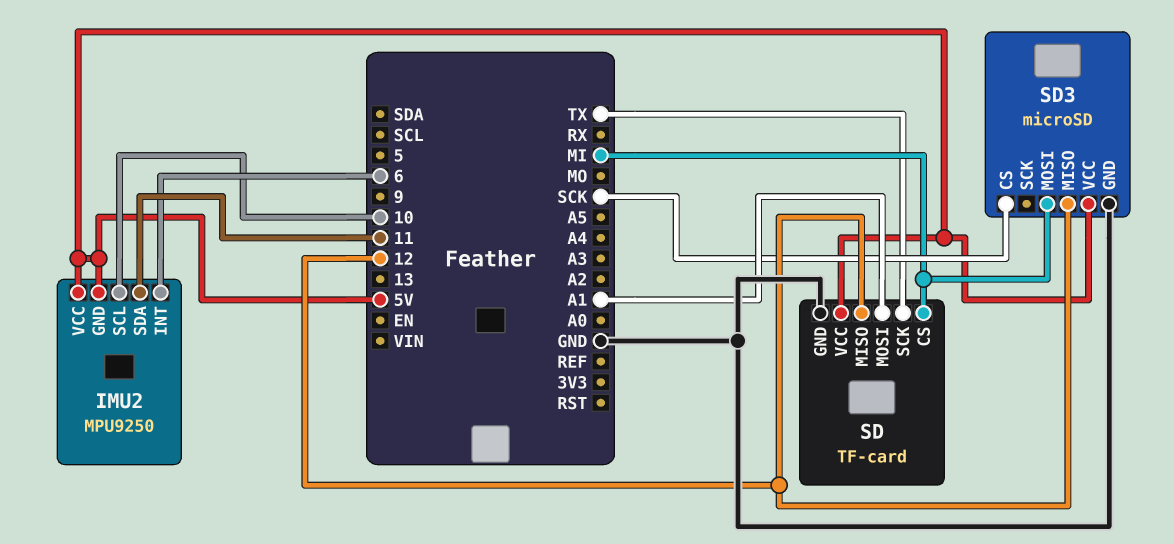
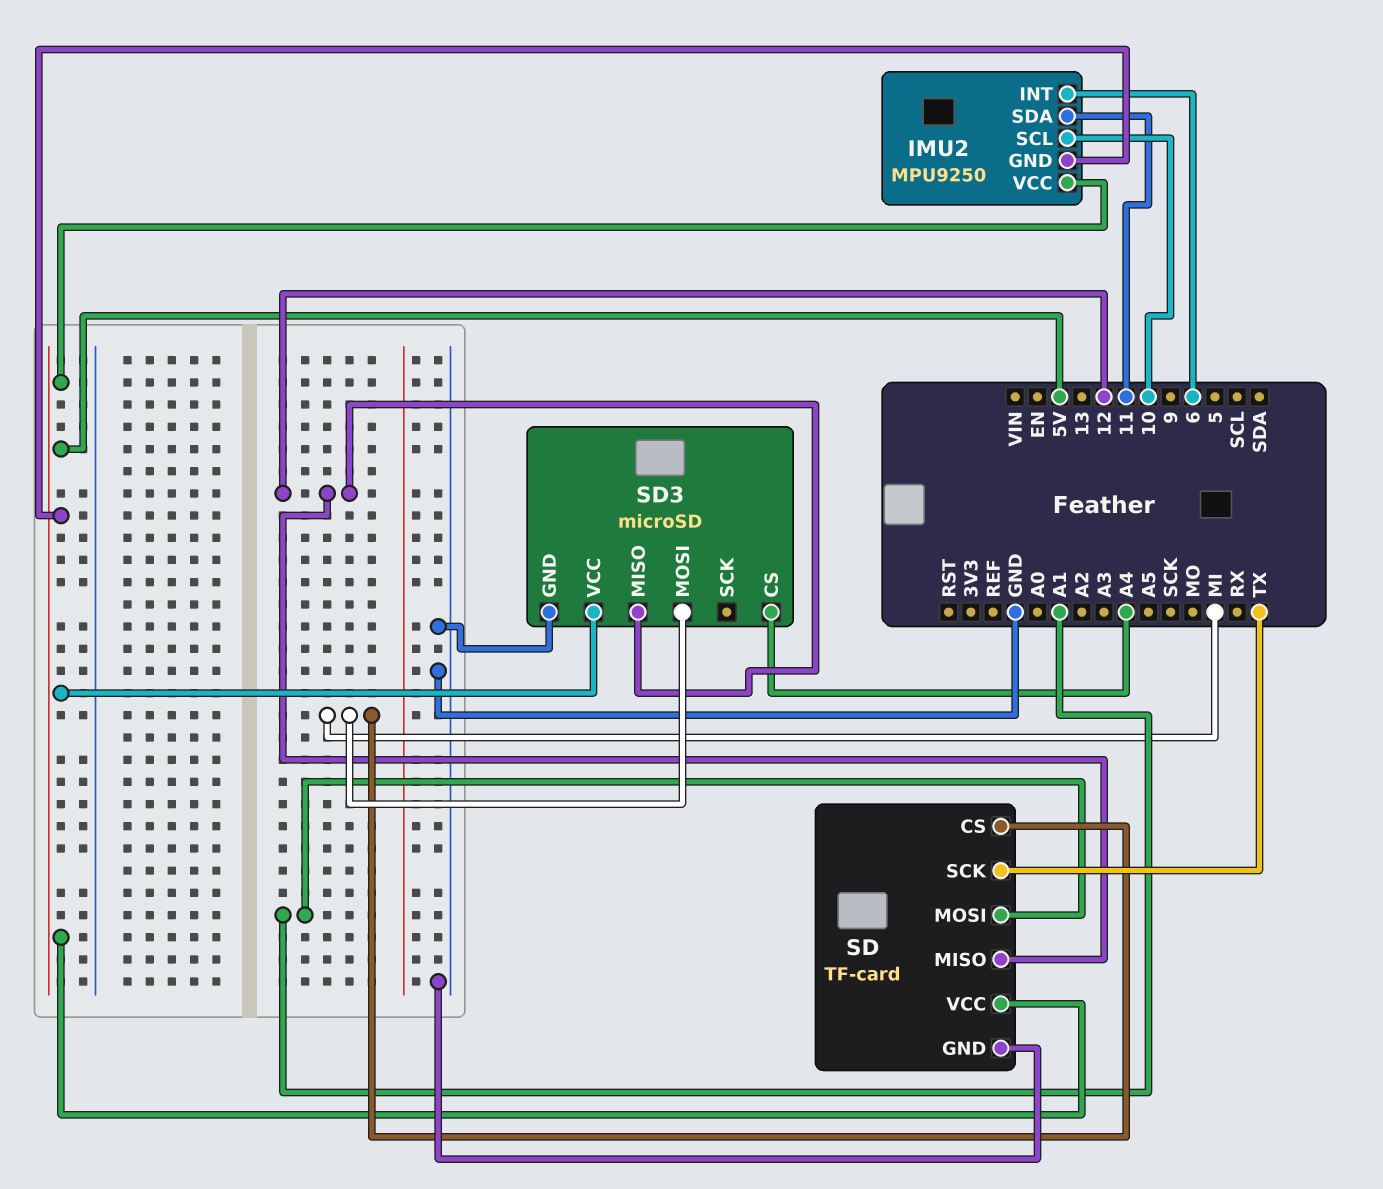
SD3 pin CS: SCK -> A4

